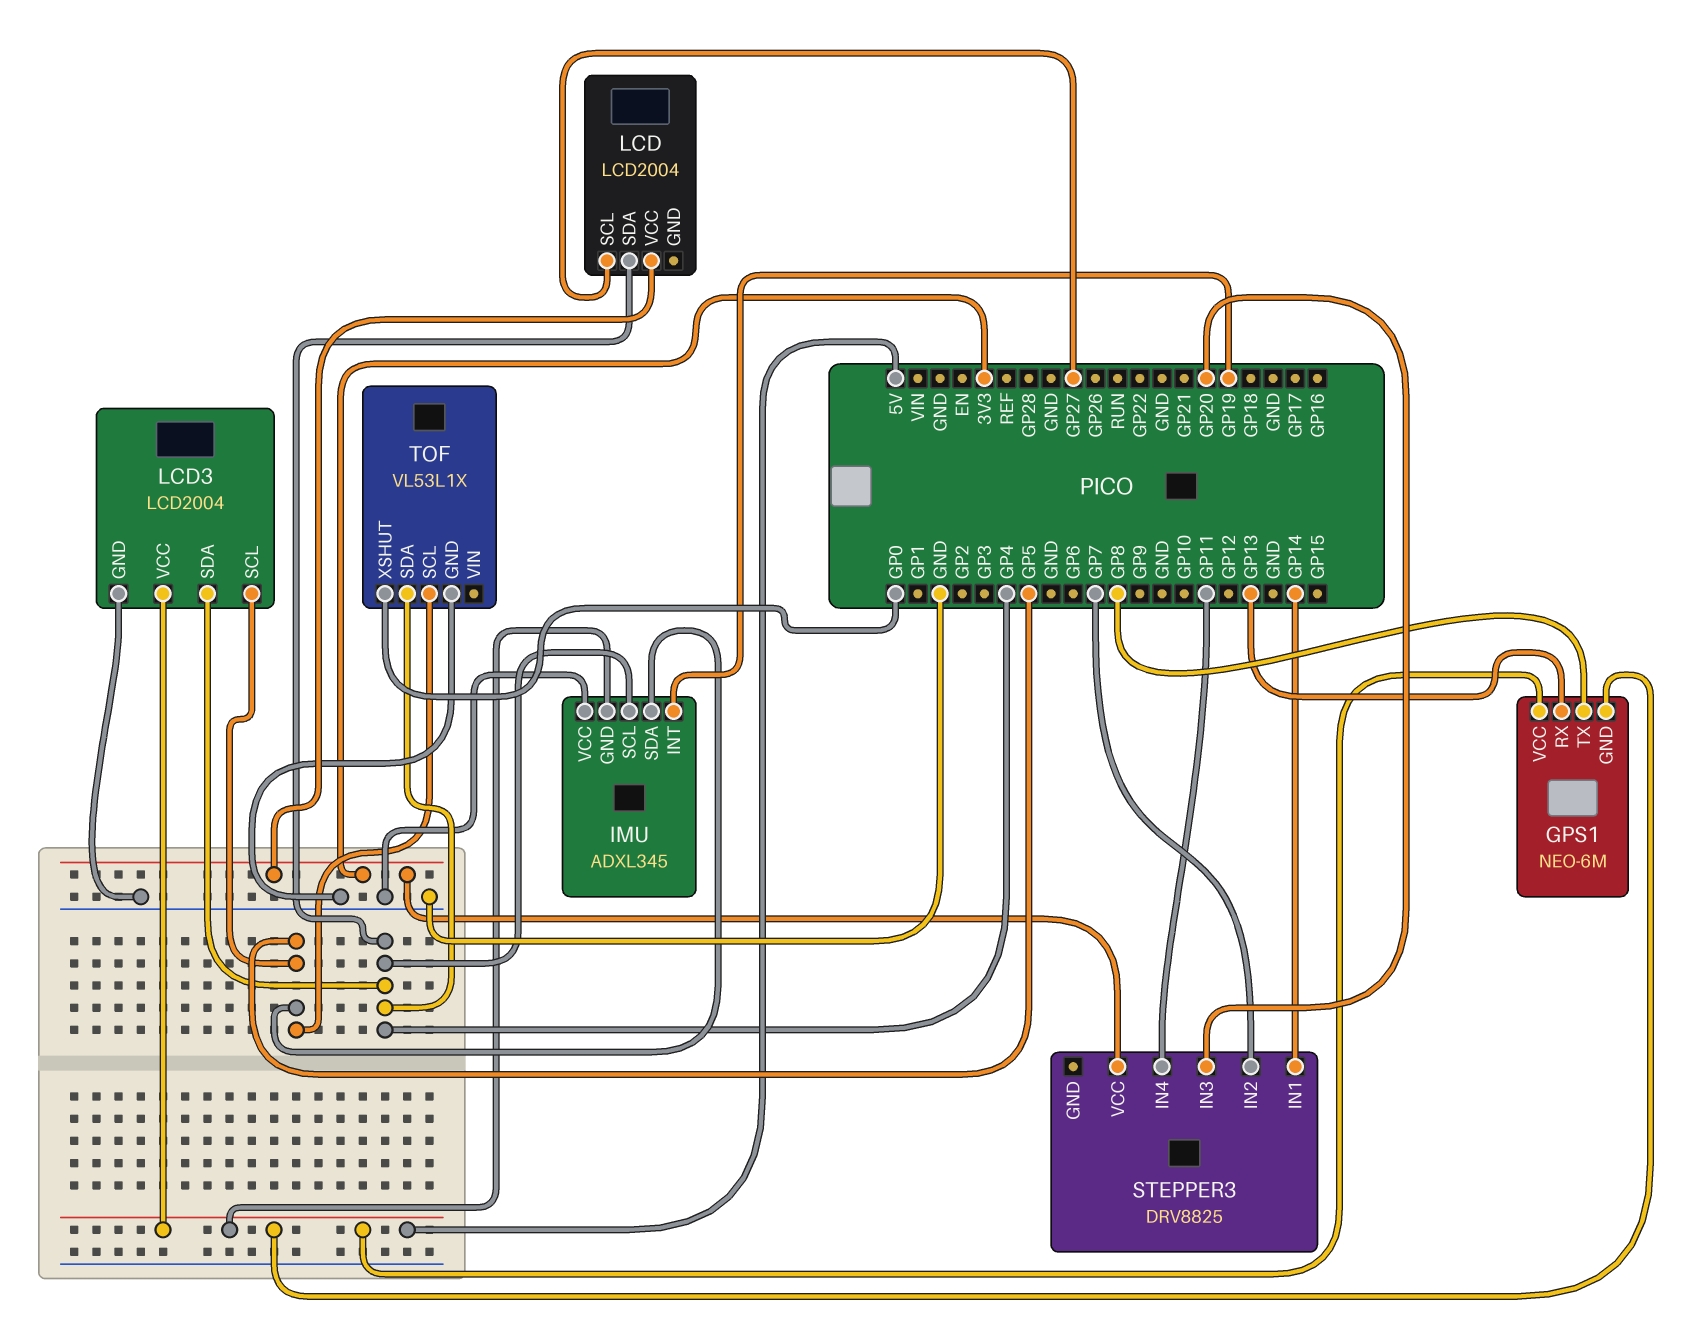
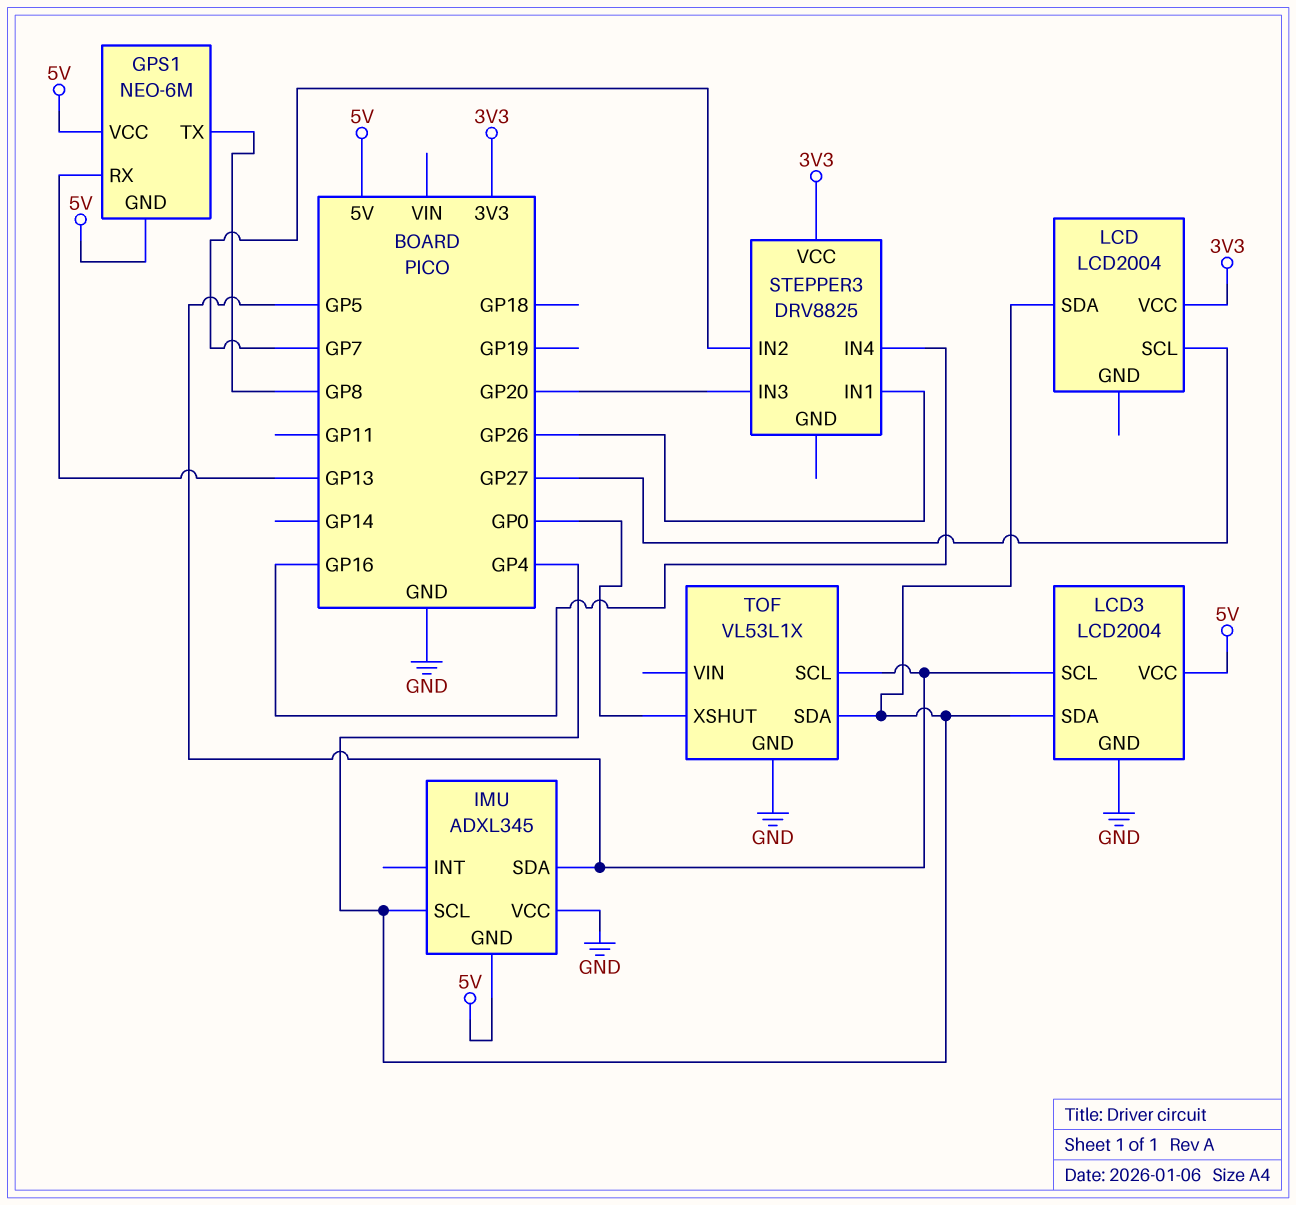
IMU pin INT: GP19 -> none
STEPPER3 pin IN1: GP14 -> GP26
STEPPER3 pin IN4: GP11 -> GP16

